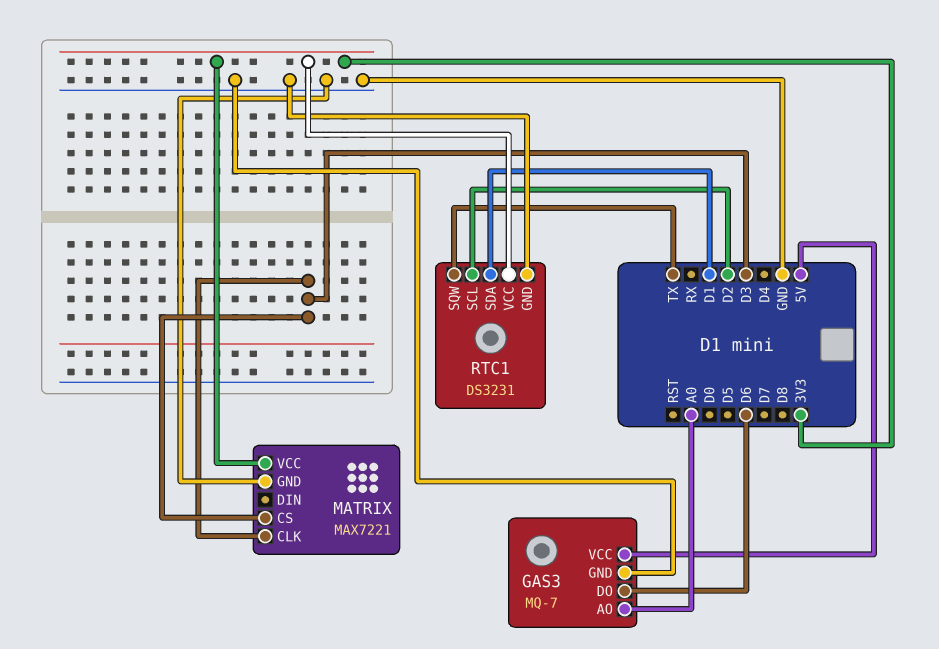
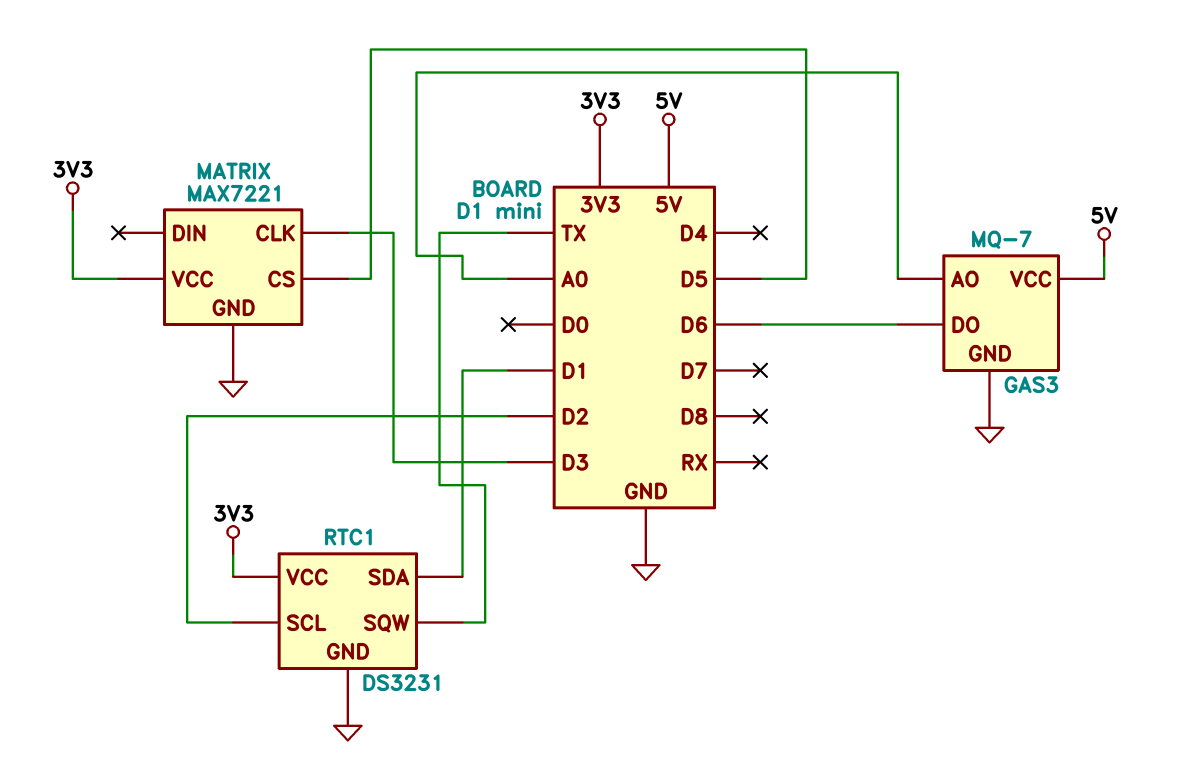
MATRIX pin CS: D3 -> D5

